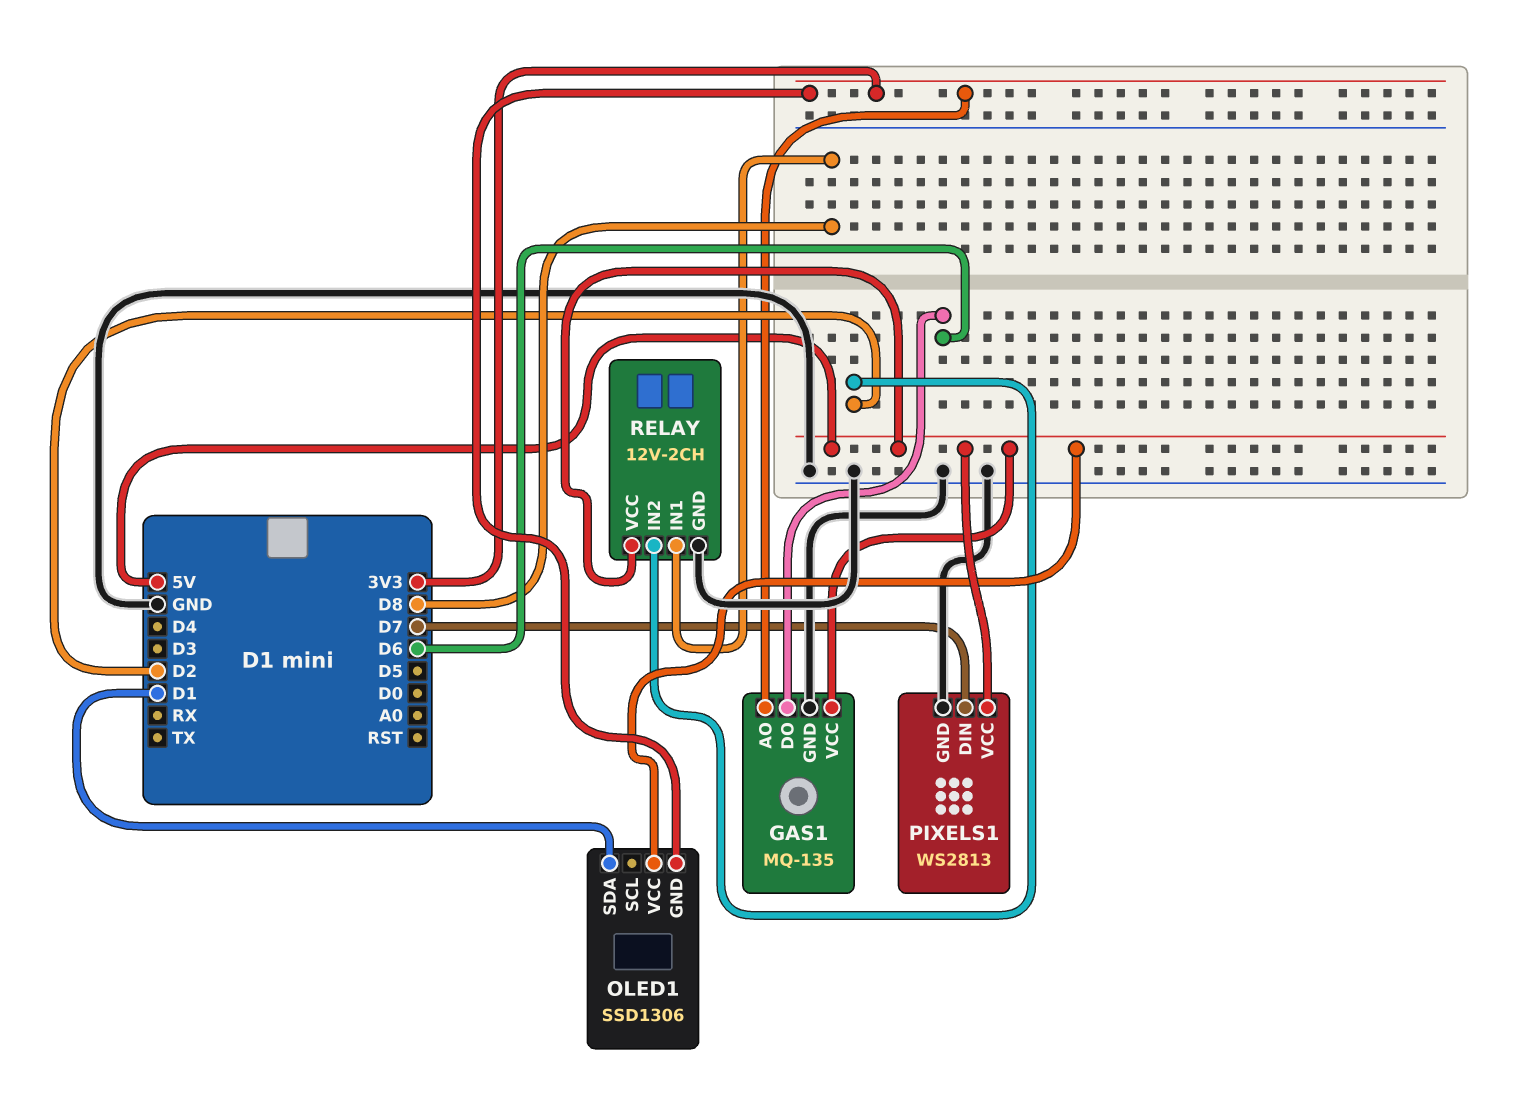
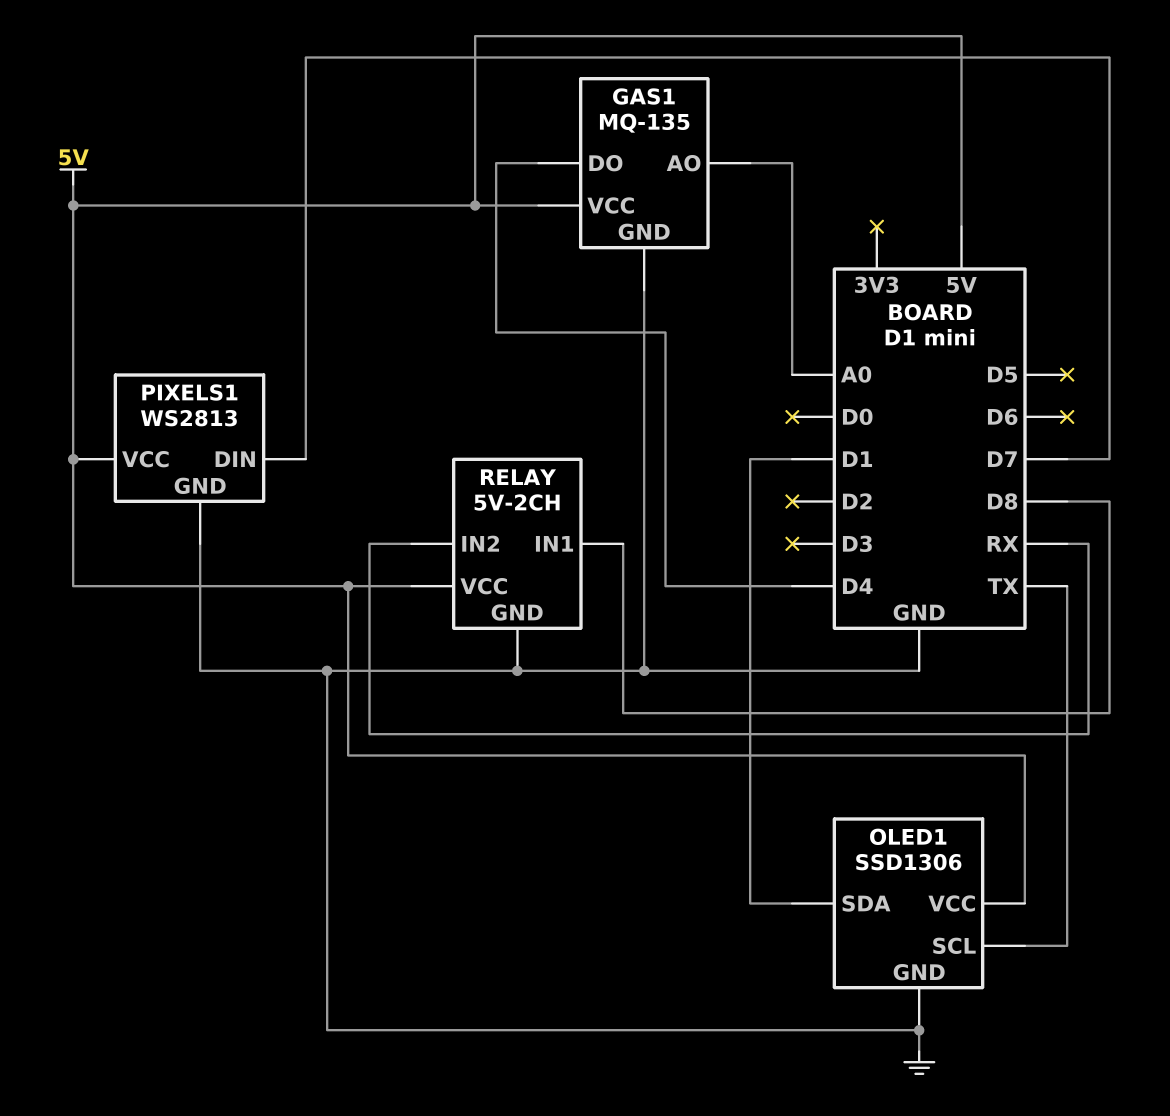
GAS1 pin AO: 3V3 -> A0
GAS1 pin DO: D6 -> D4
OLED1 pin GND: 3V3 -> GND
OLED1 pin SCL: none -> TX
RELAY: 12V-2CH -> 5V-2CH
RELAY pin IN2: D2 -> RX

